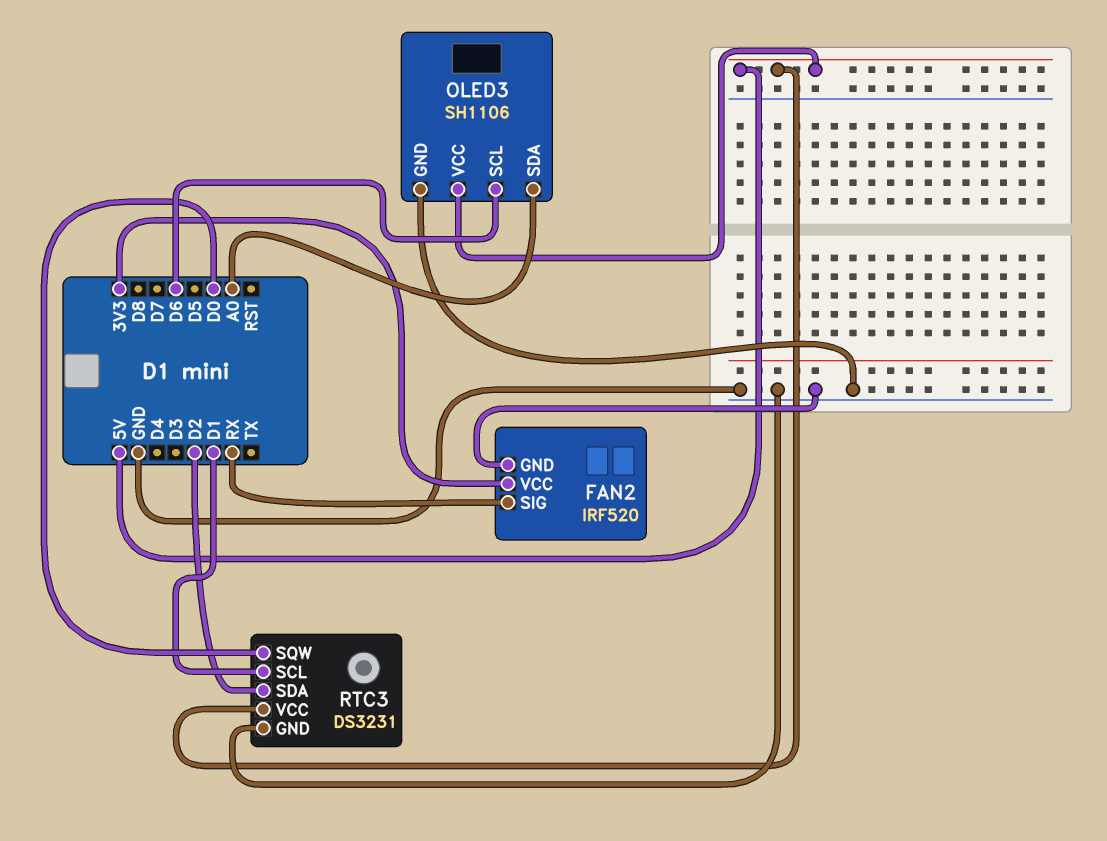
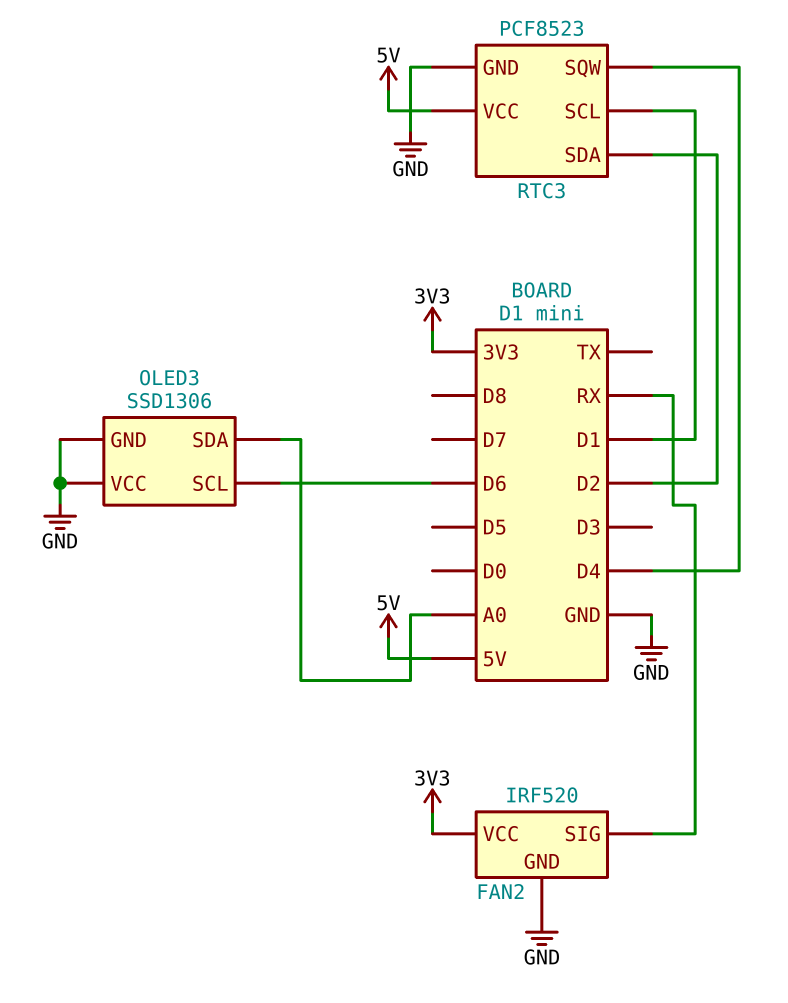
OLED3: SH1106 -> SSD1306
OLED3 pin VCC: 5V -> GND
RTC3: DS3231 -> PCF8523
RTC3 pin SQW: D0 -> D4

